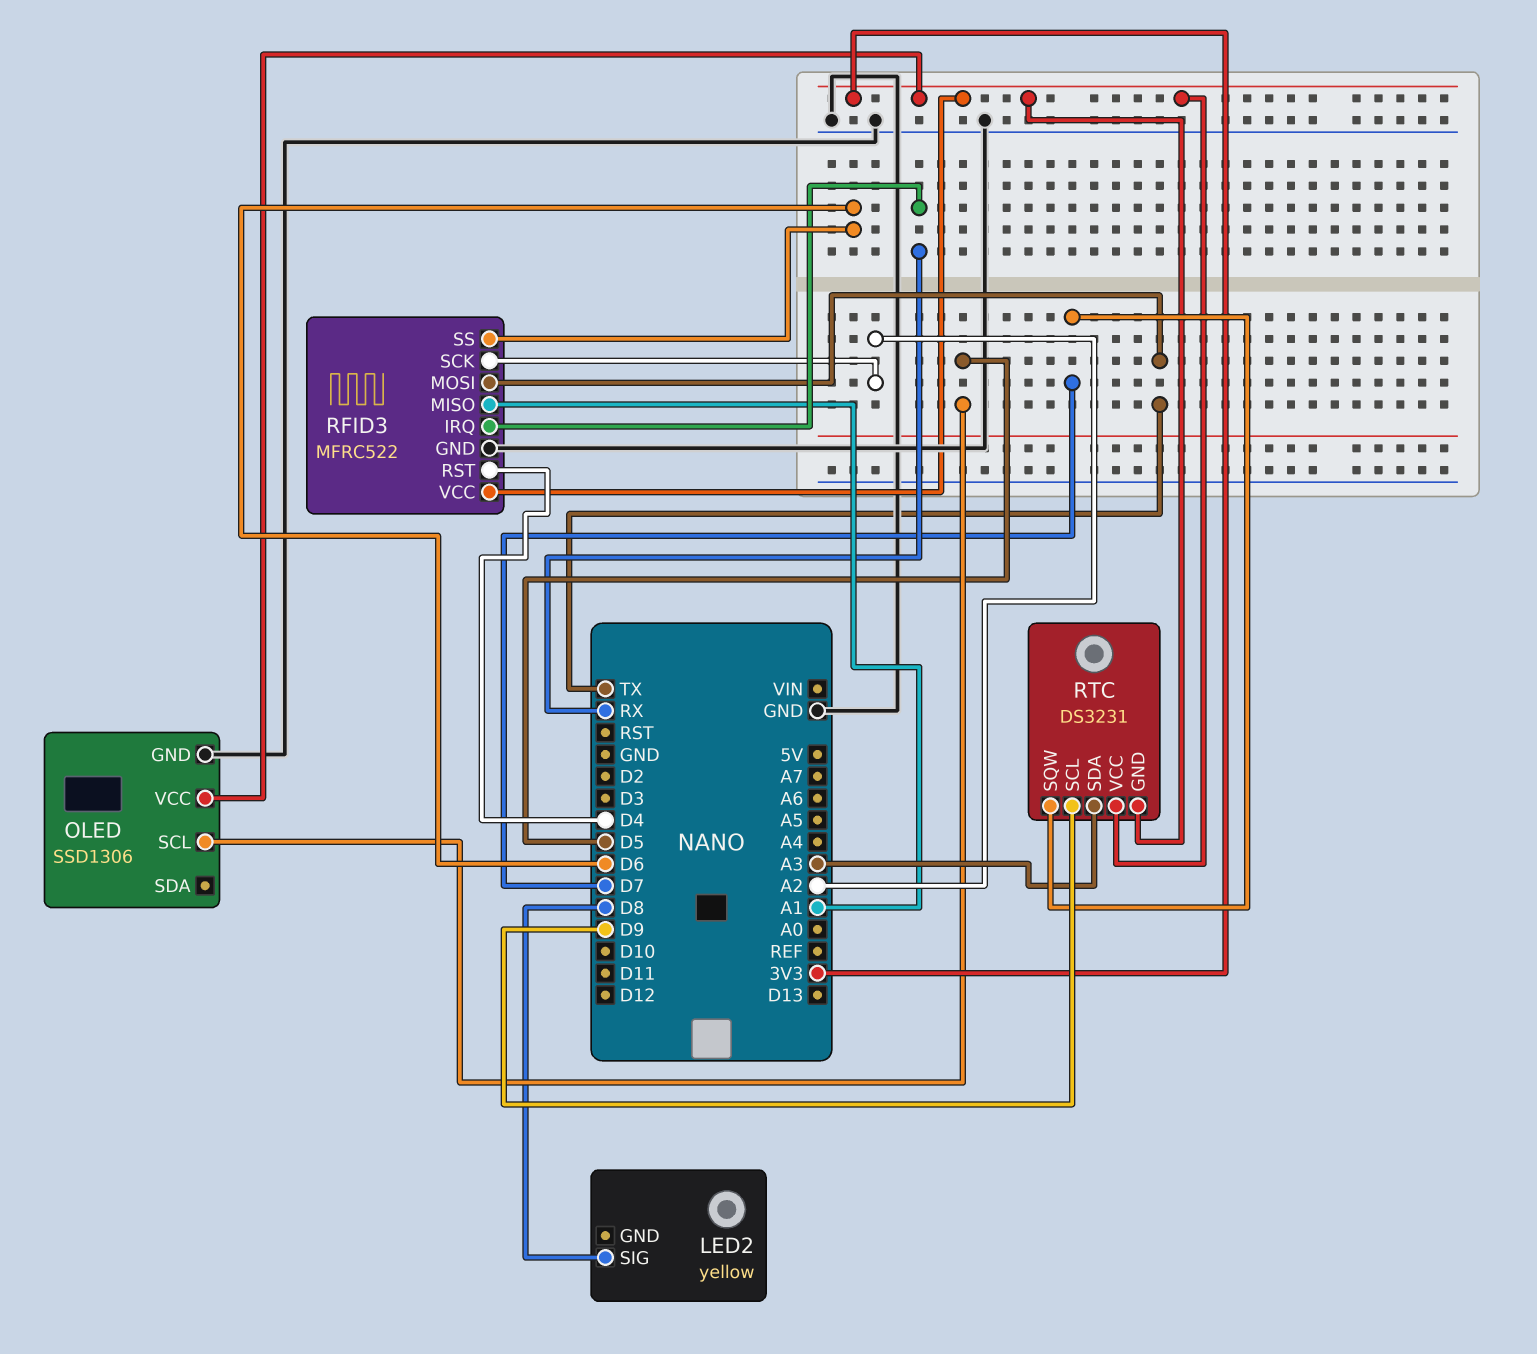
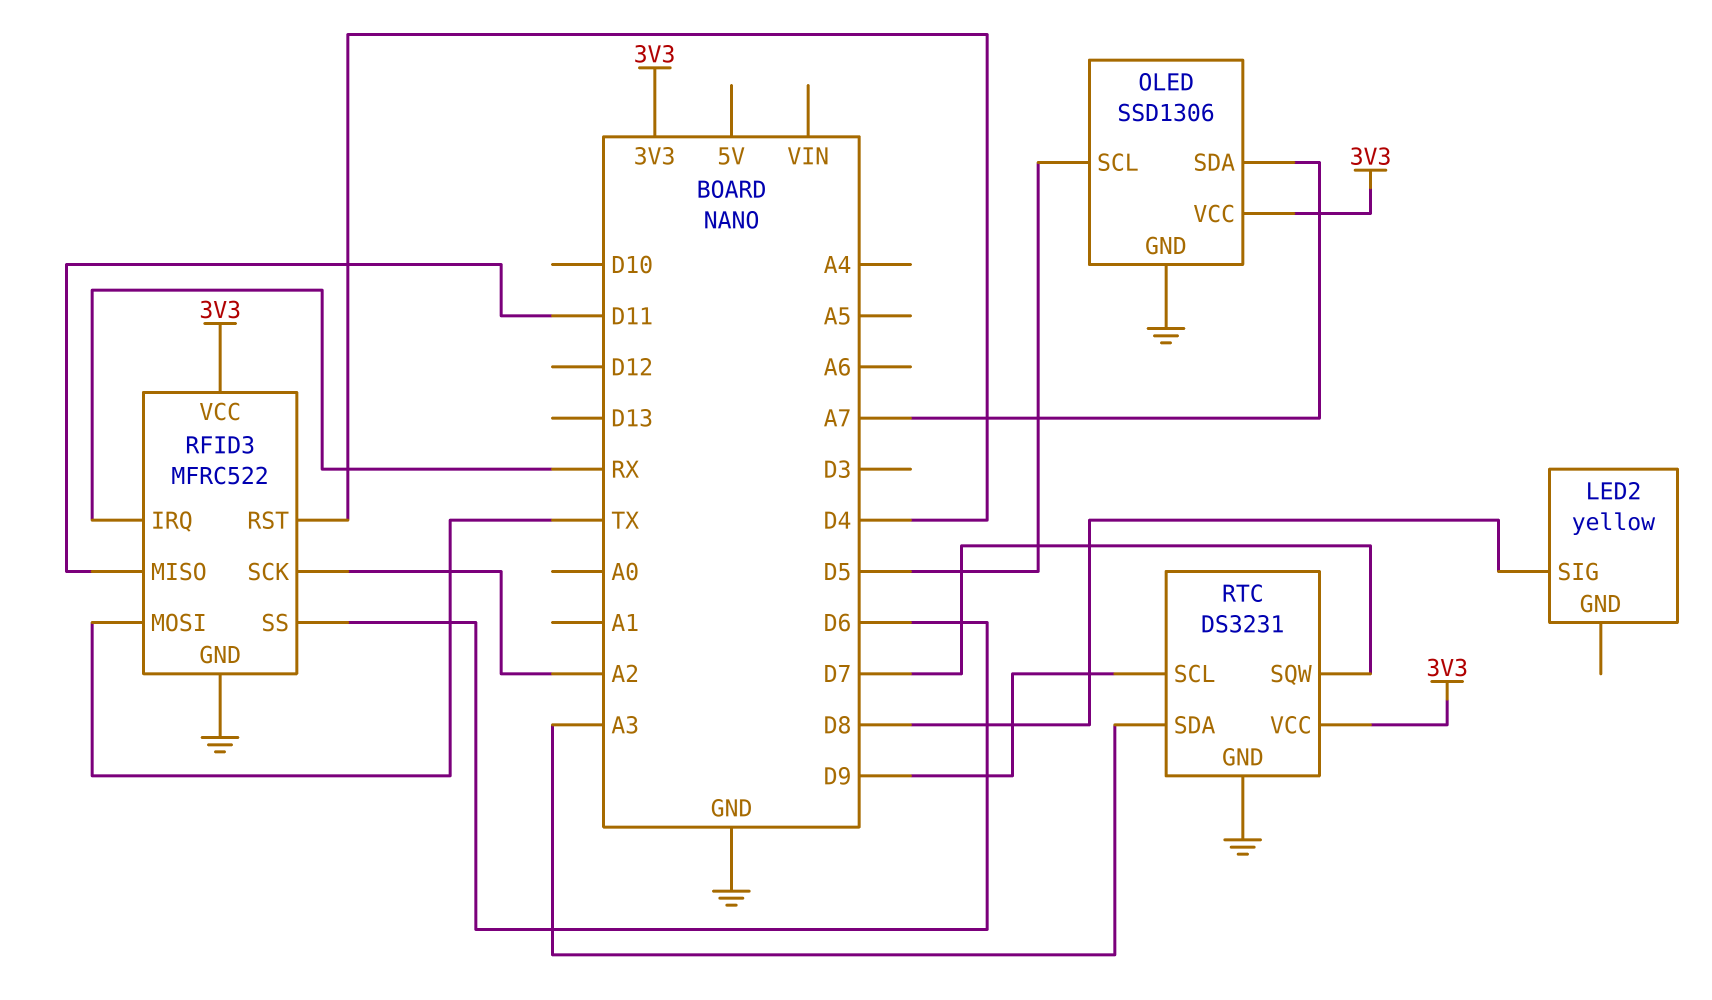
OLED pin SDA: none -> A7
RFID3 pin MISO: A1 -> D11
RTC pin GND: 3V3 -> GND

